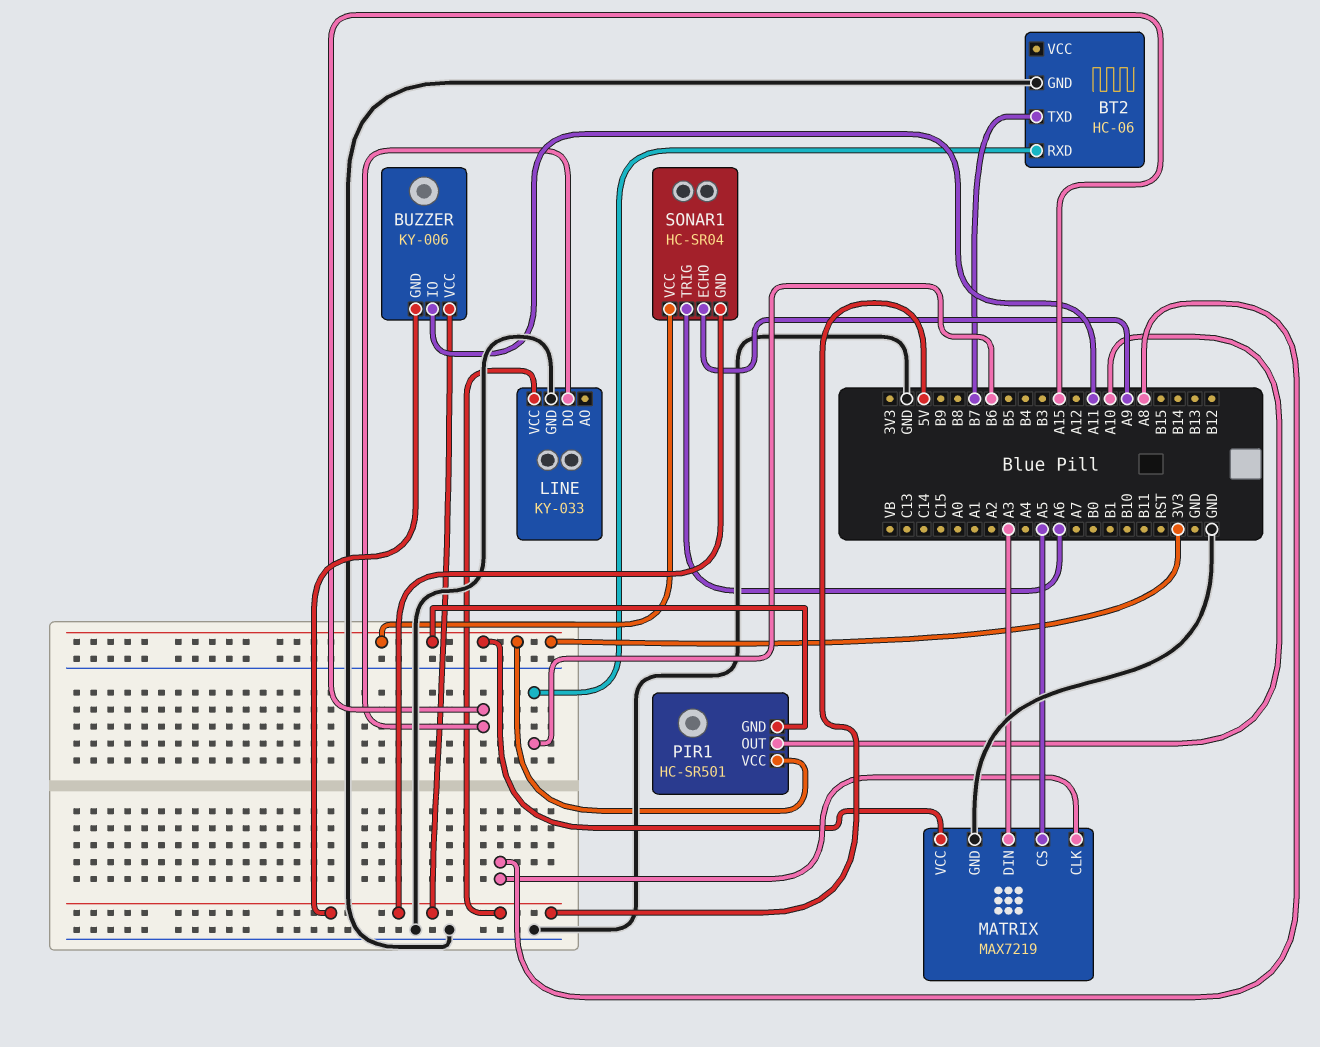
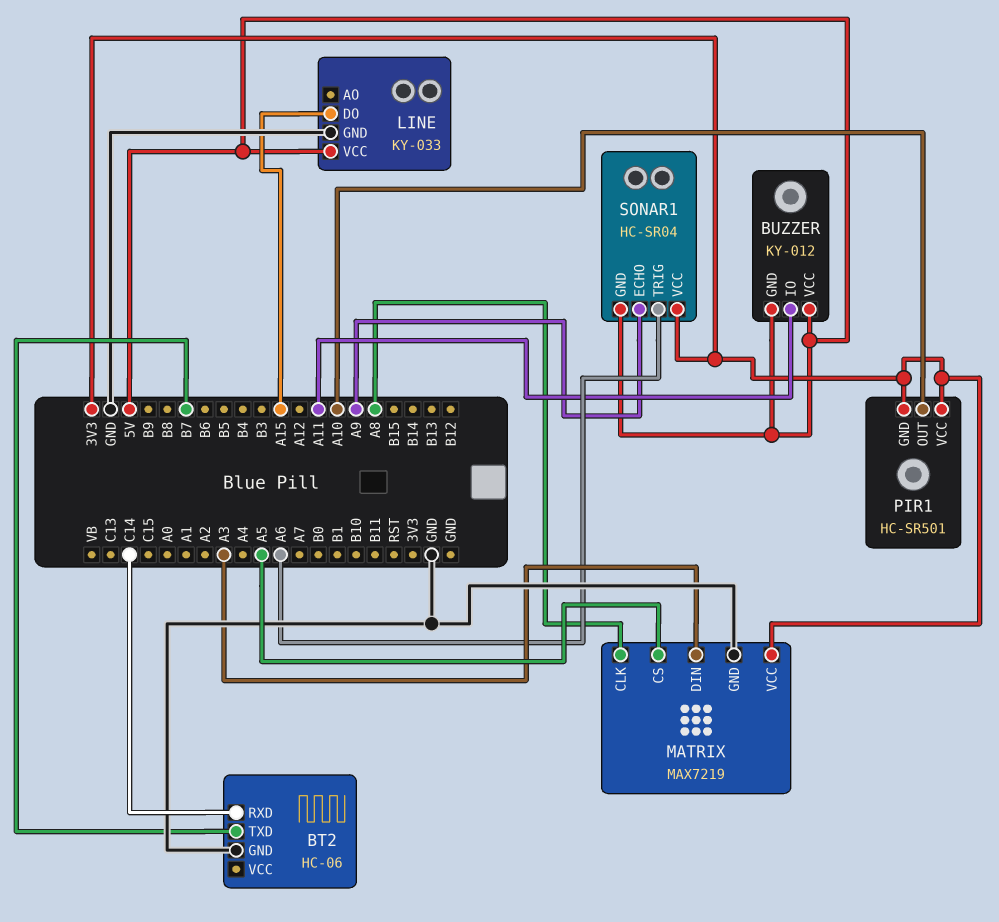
BT2 pin RXD: B6 -> C14
BUZZER: KY-006 -> KY-012

